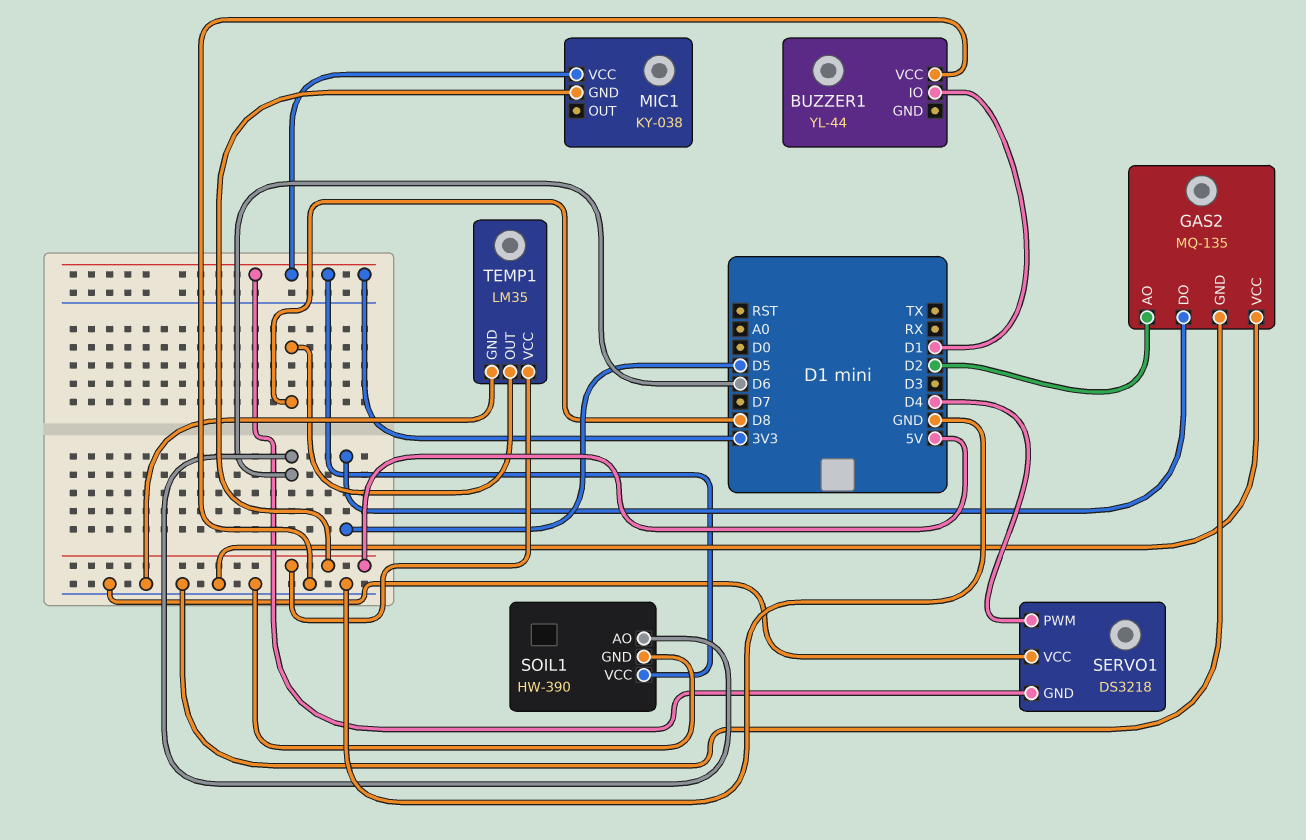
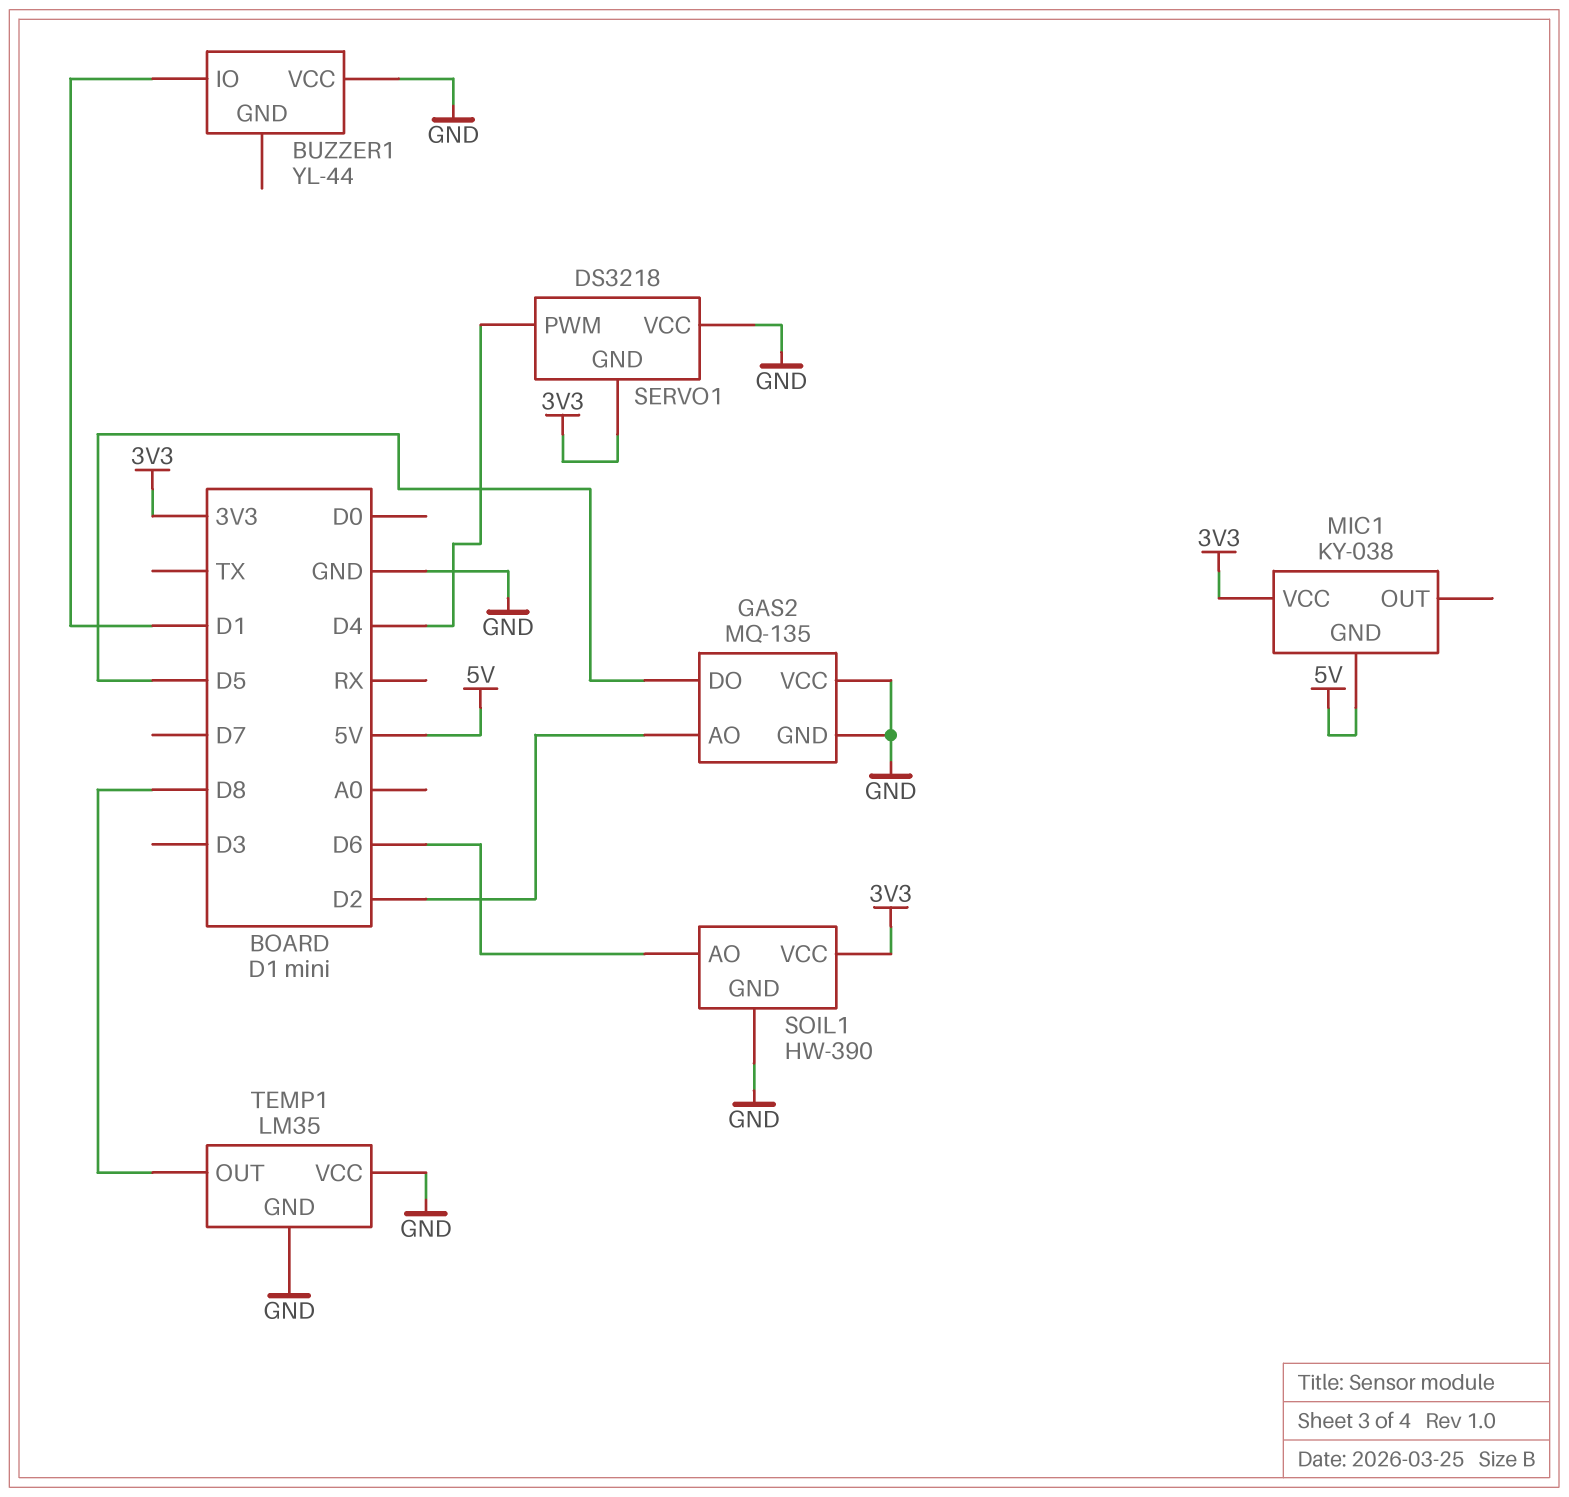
TEMP1 pin VCC: 5V -> GND

